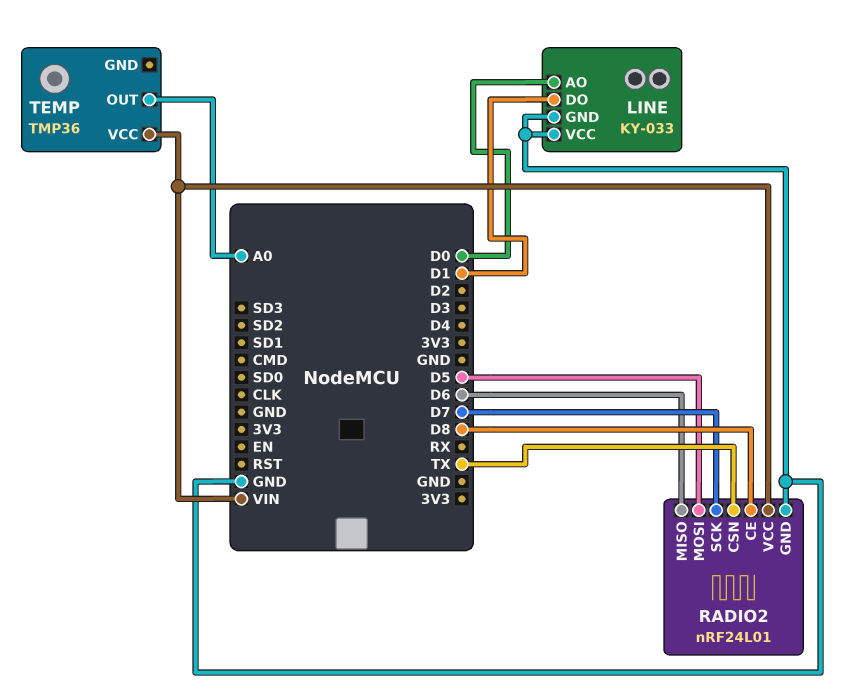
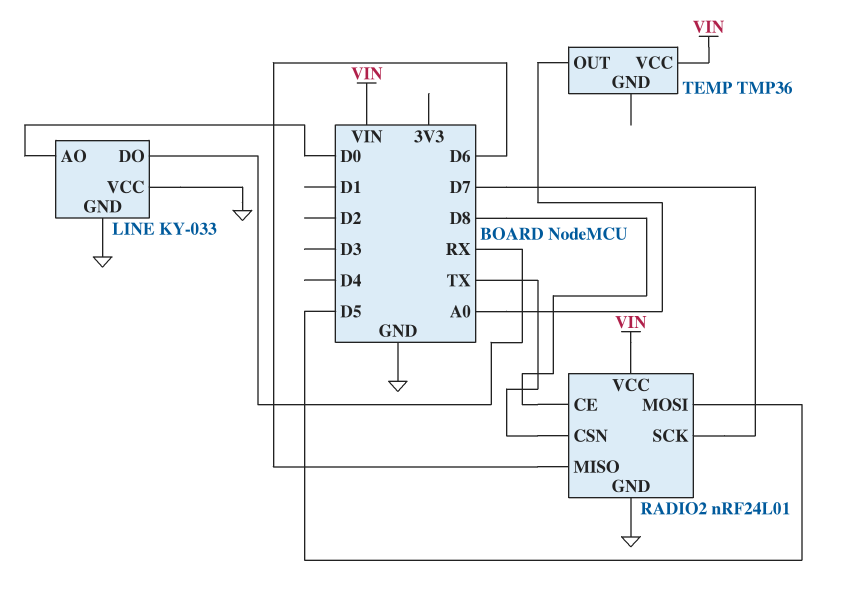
LINE pin DO: D1 -> RX

